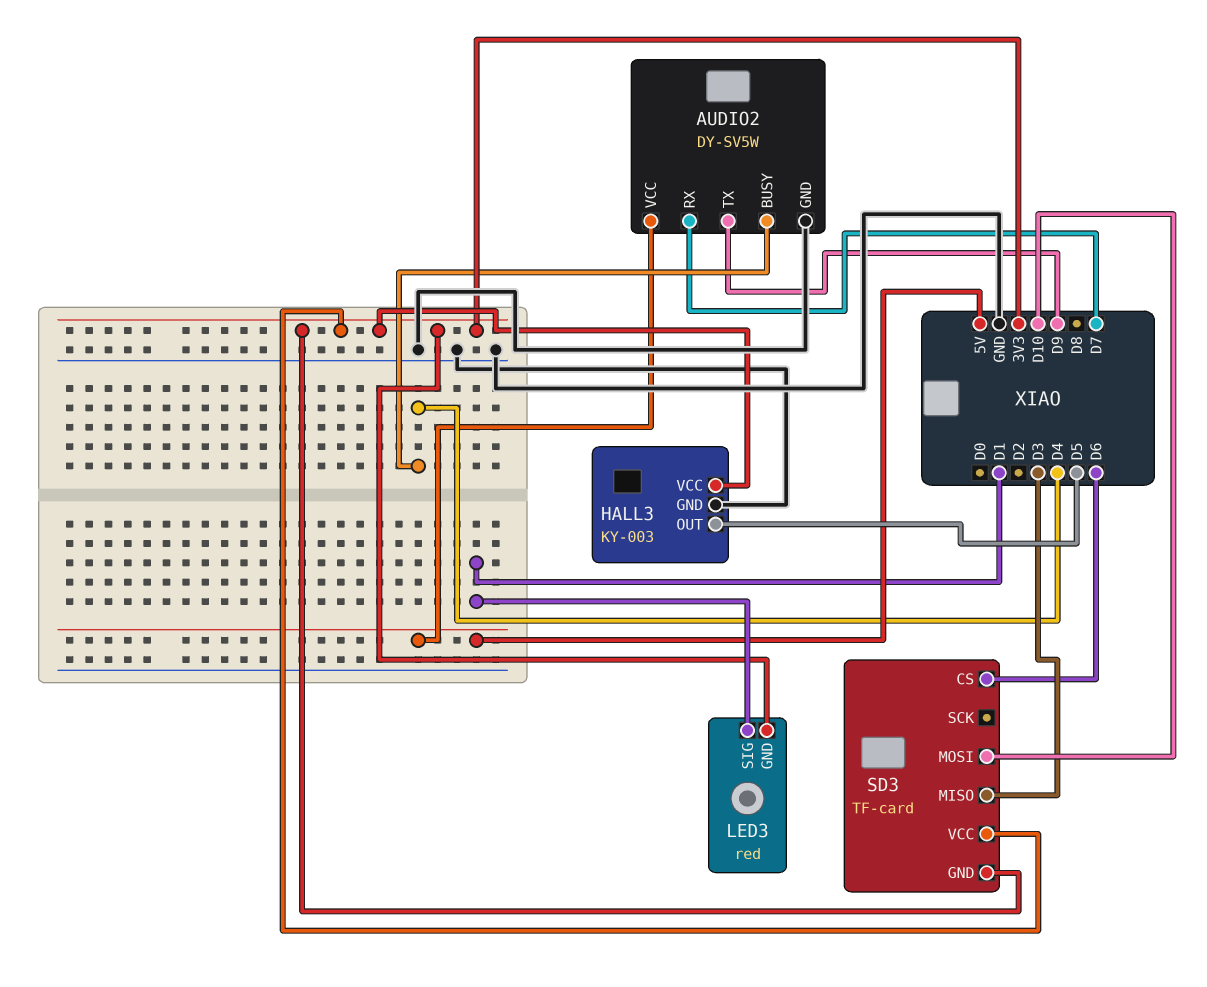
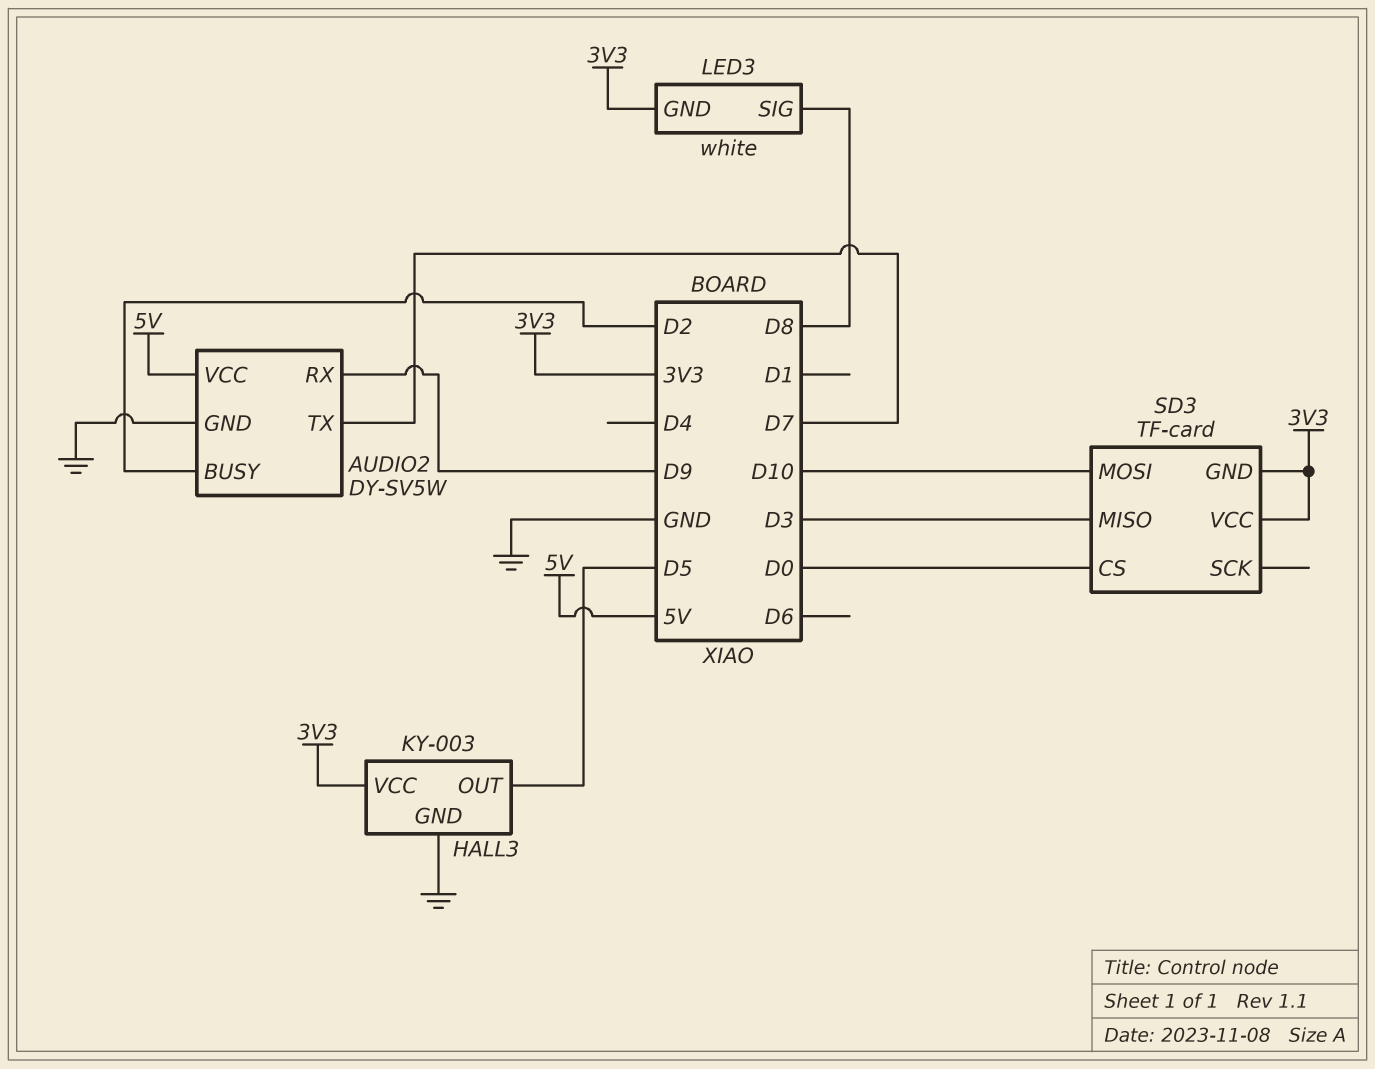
AUDIO2 pin BUSY: D4 -> D2
AUDIO2 pin RX: D7 -> D9
AUDIO2 pin TX: D9 -> D7
LED3: red -> white
LED3 pin SIG: D1 -> D8
SD3 pin CS: D6 -> D0

